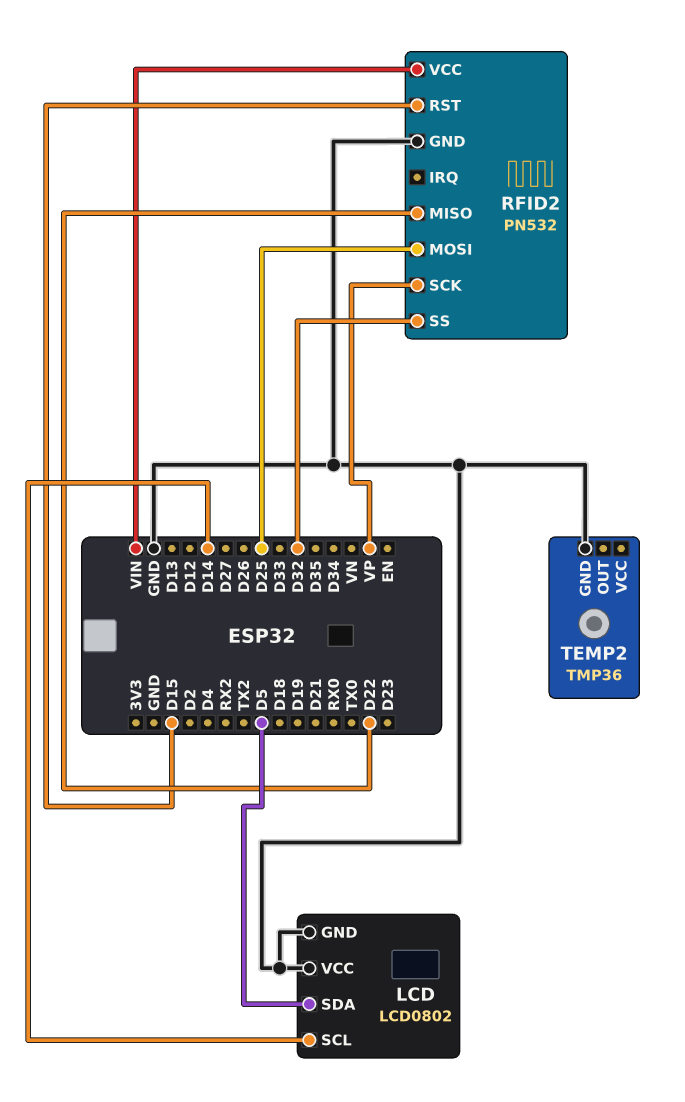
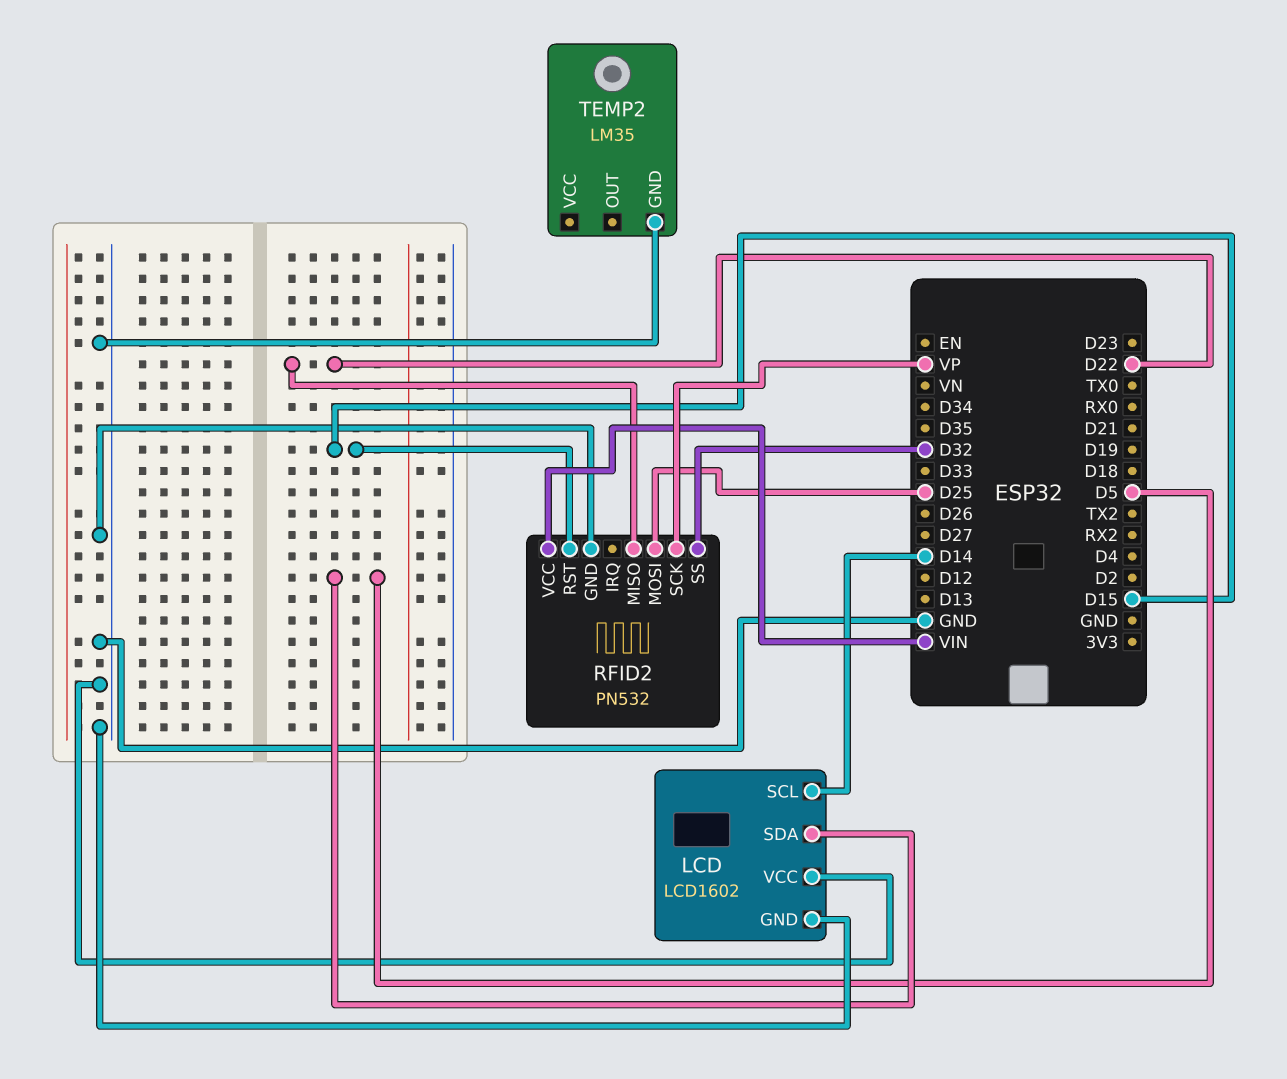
LCD: LCD0802 -> LCD1602
TEMP2: TMP36 -> LM35

